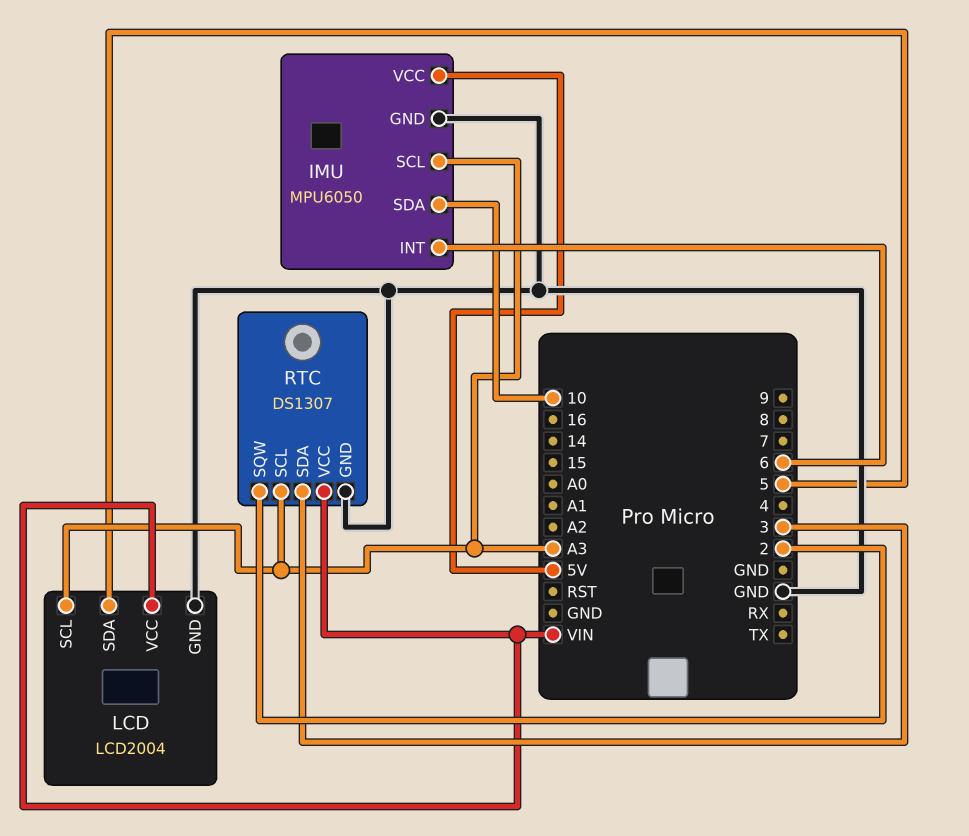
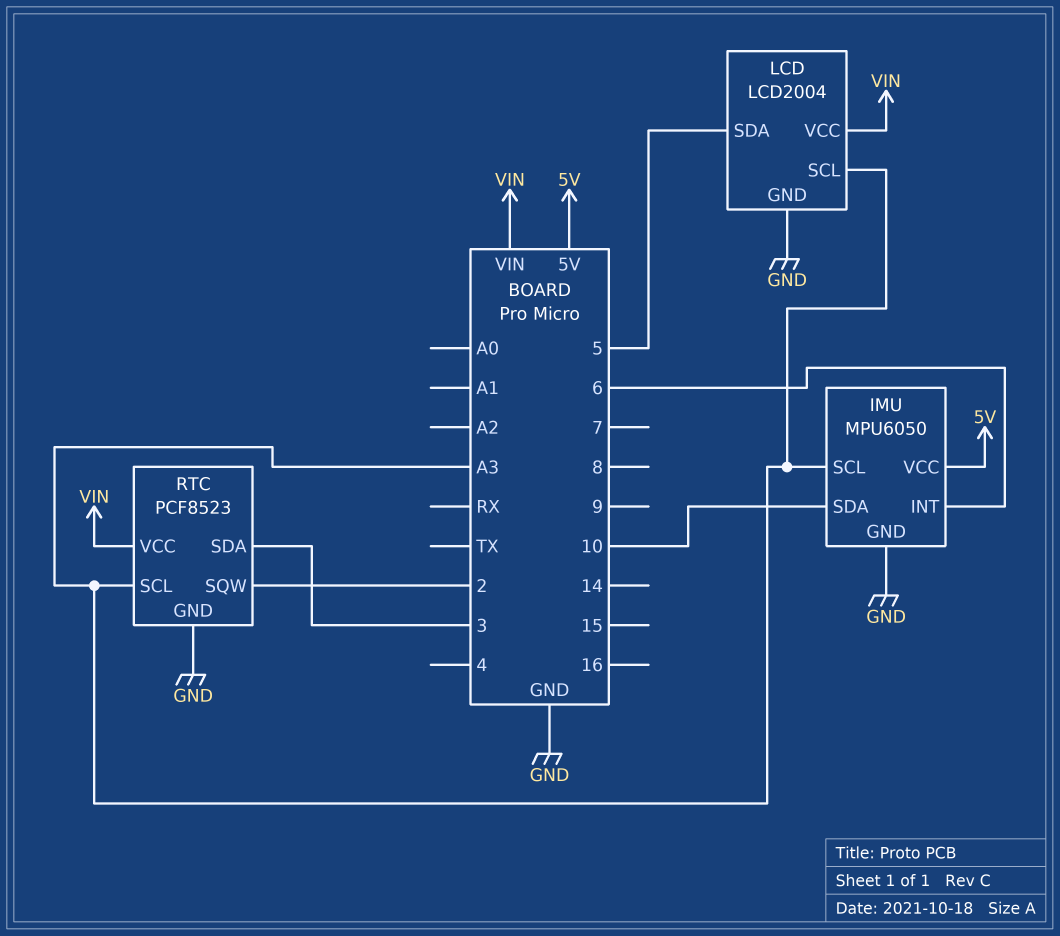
RTC: DS1307 -> PCF8523

